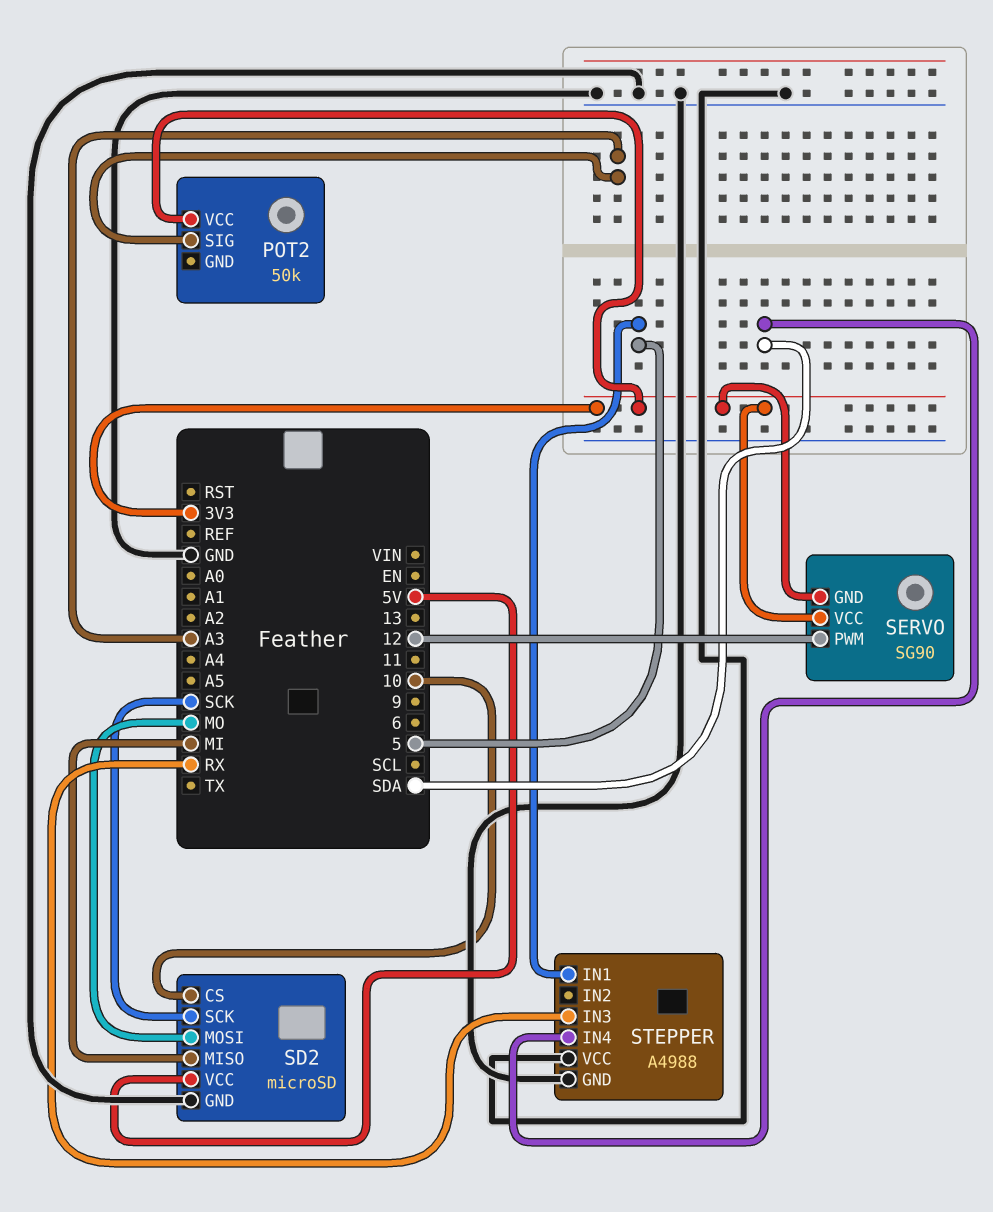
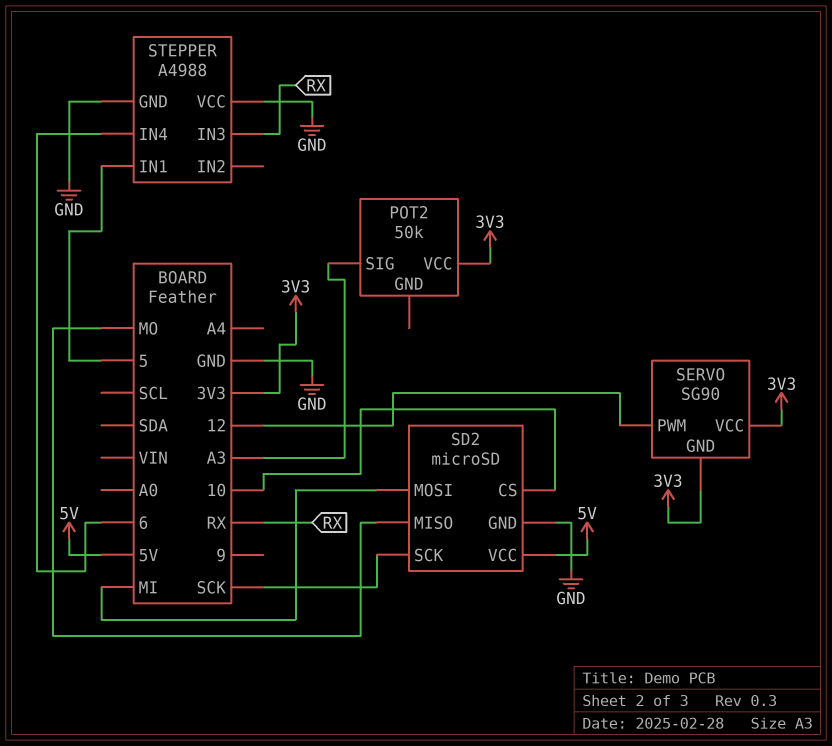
SD2 pin MISO: MI -> MO
SD2 pin MOSI: MO -> MI
STEPPER pin IN4: SDA -> 6

